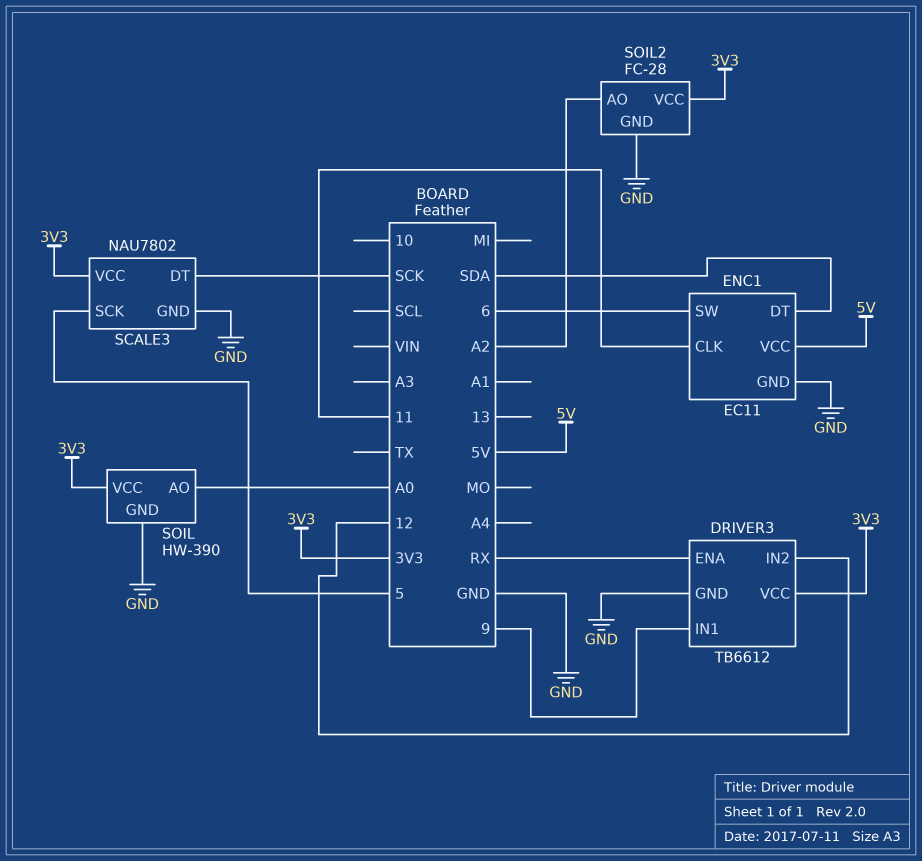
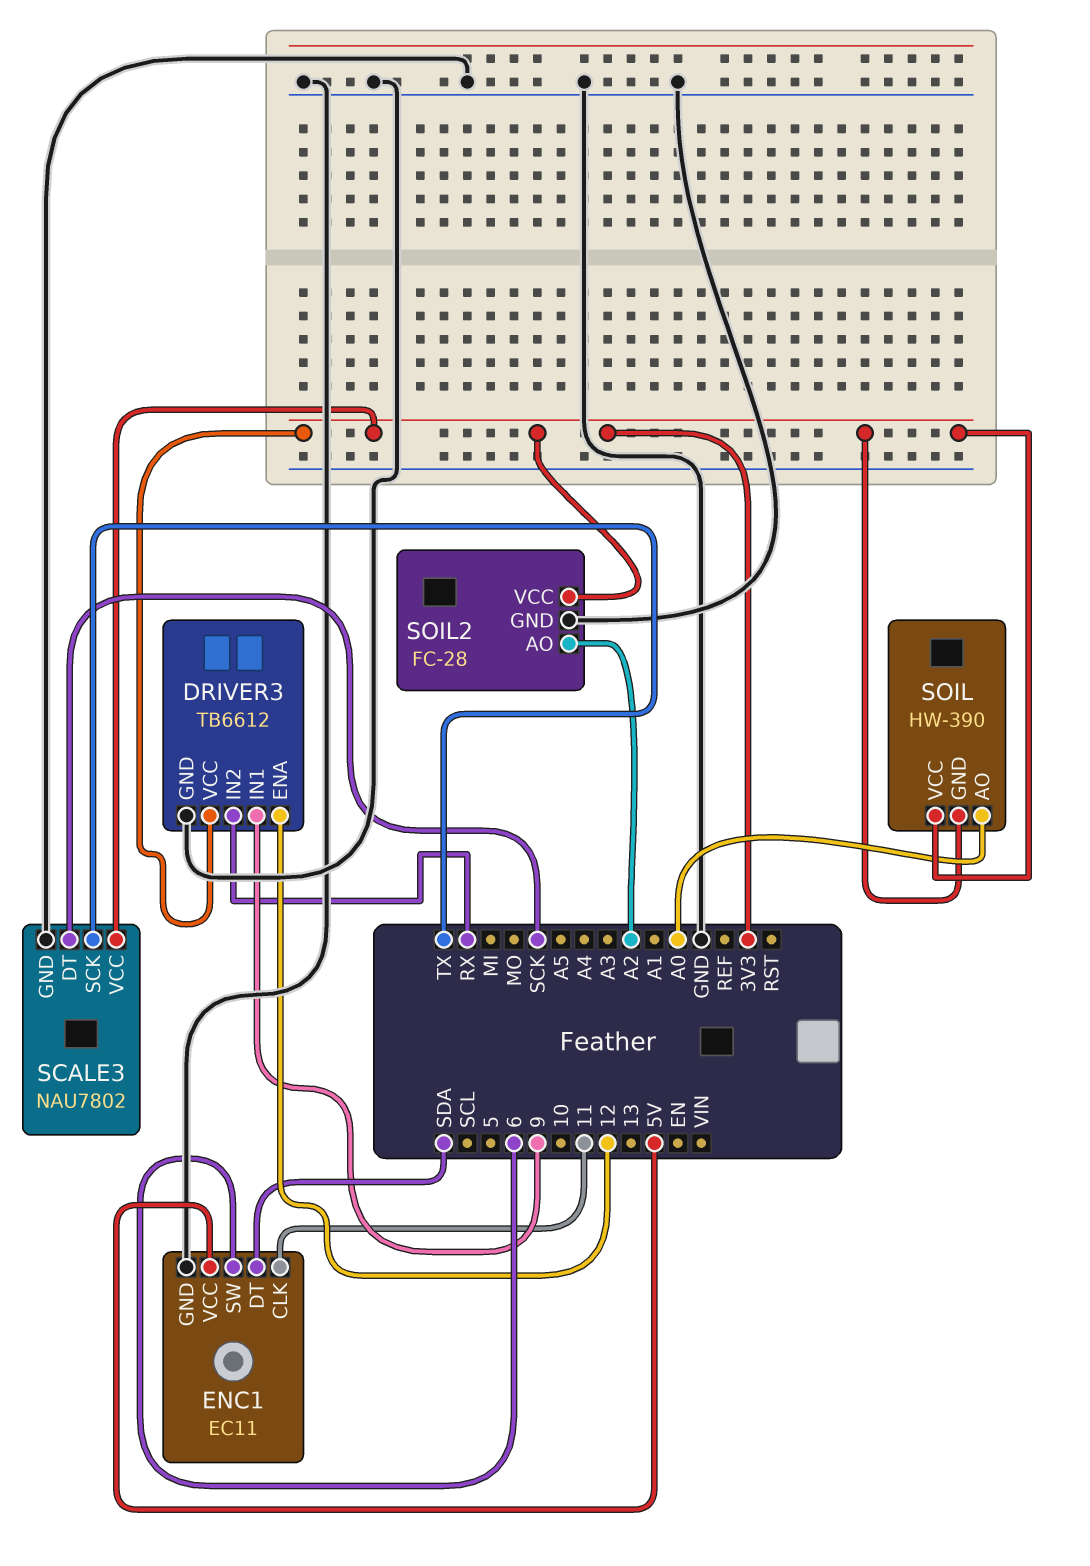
DRIVER3 pin ENA: RX -> 12
DRIVER3 pin IN2: 12 -> RX
SCALE3 pin SCK: 5 -> TX
SOIL pin GND: GND -> 3V3

